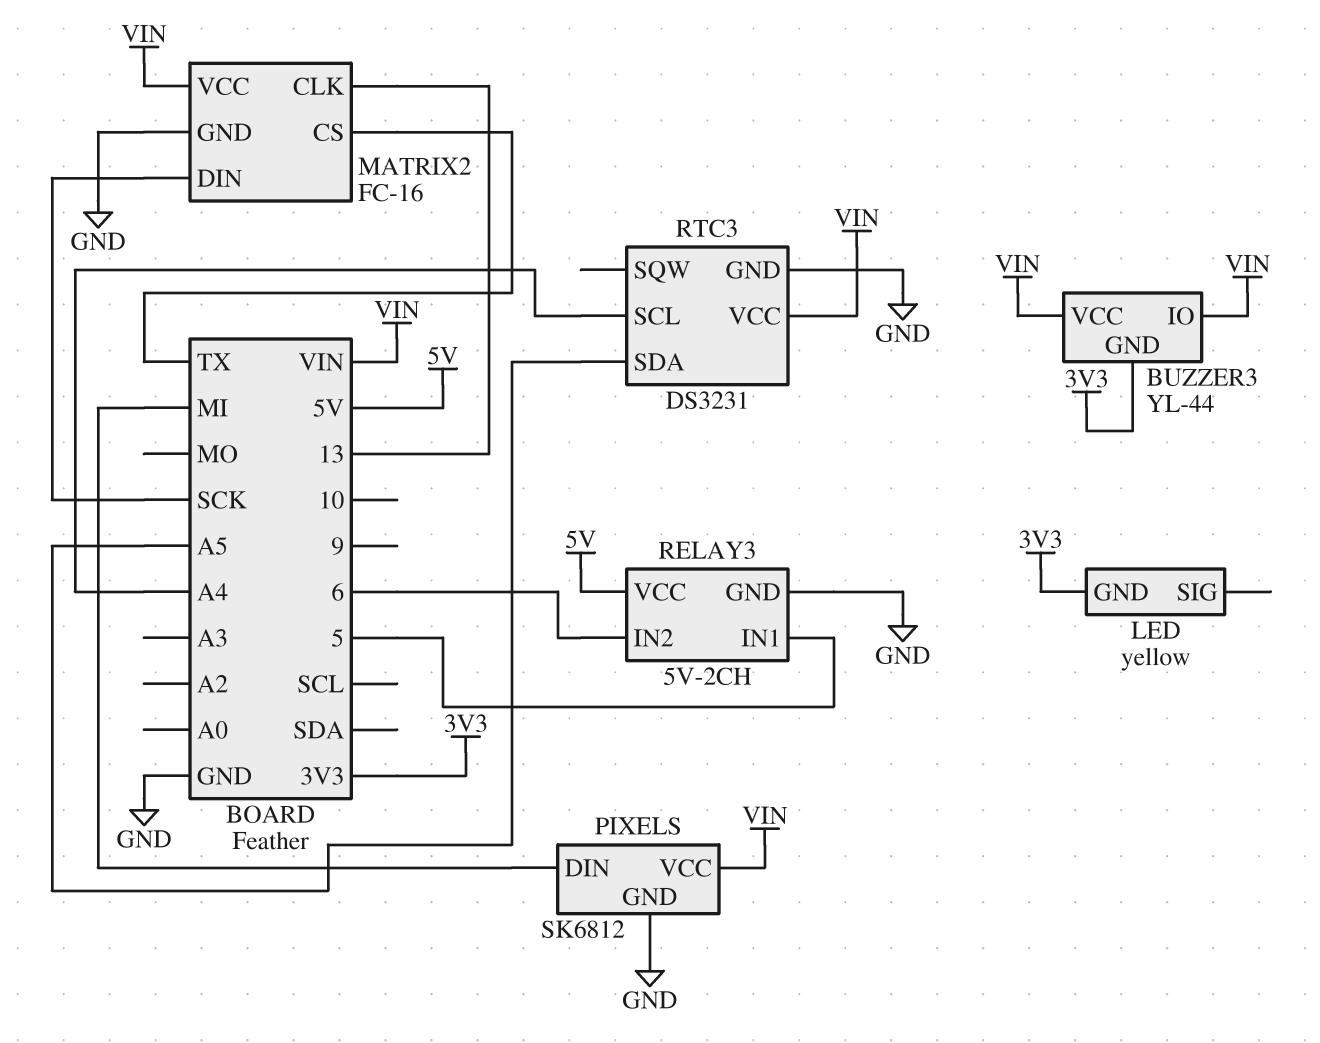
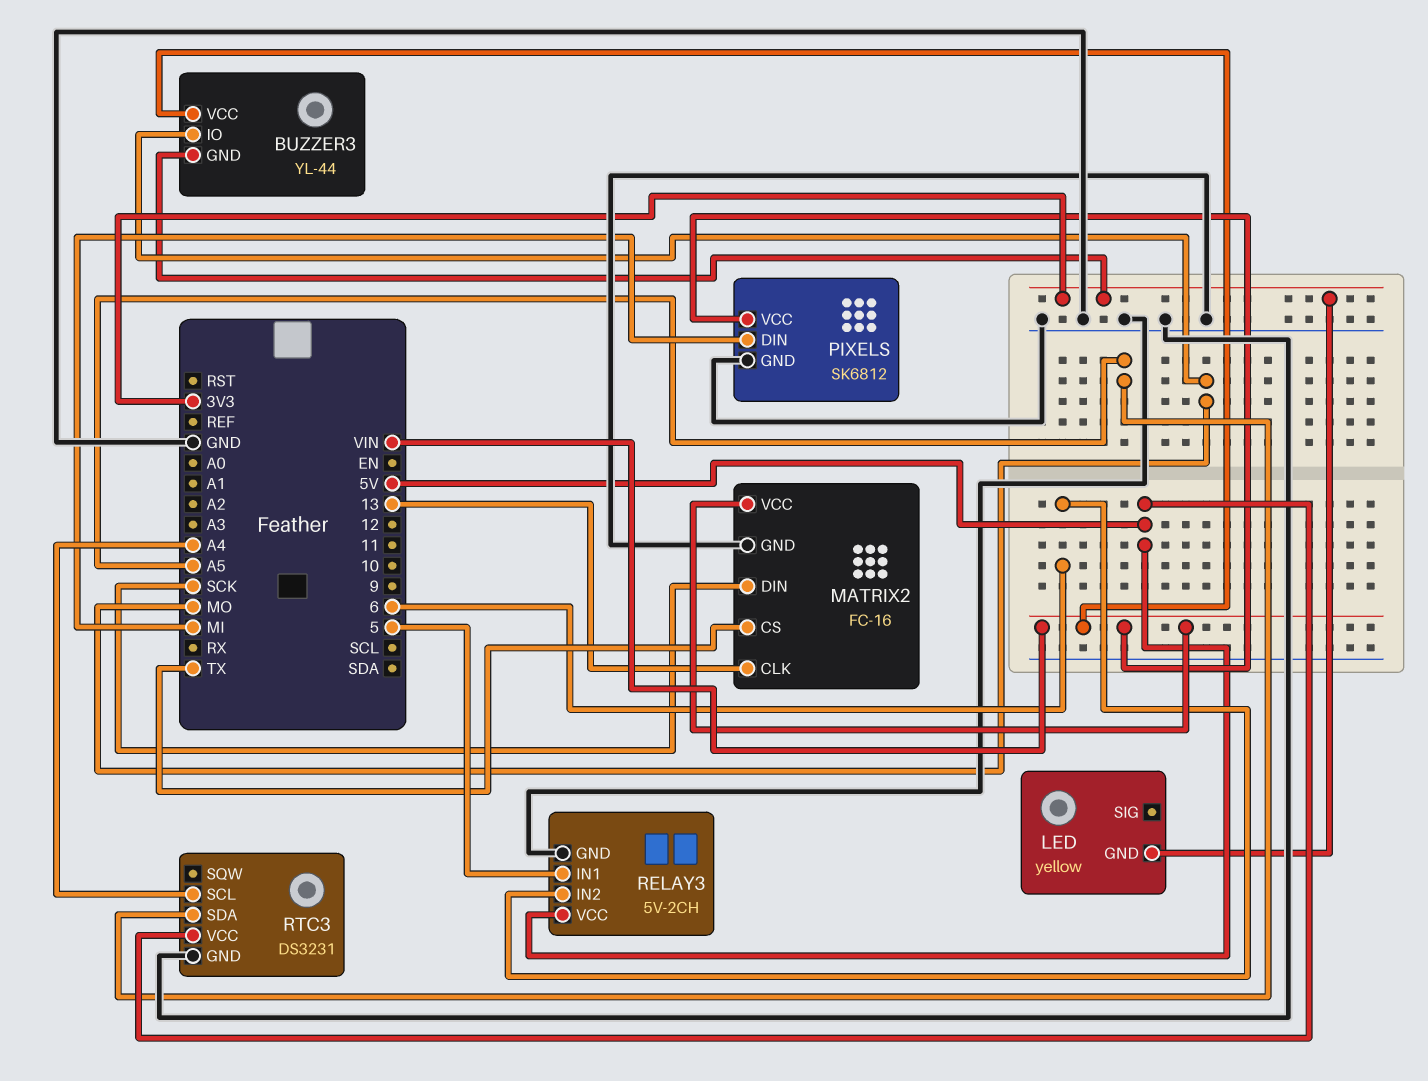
BUZZER3 pin IO: VIN -> MO
RTC3 pin VCC: VIN -> 5V

